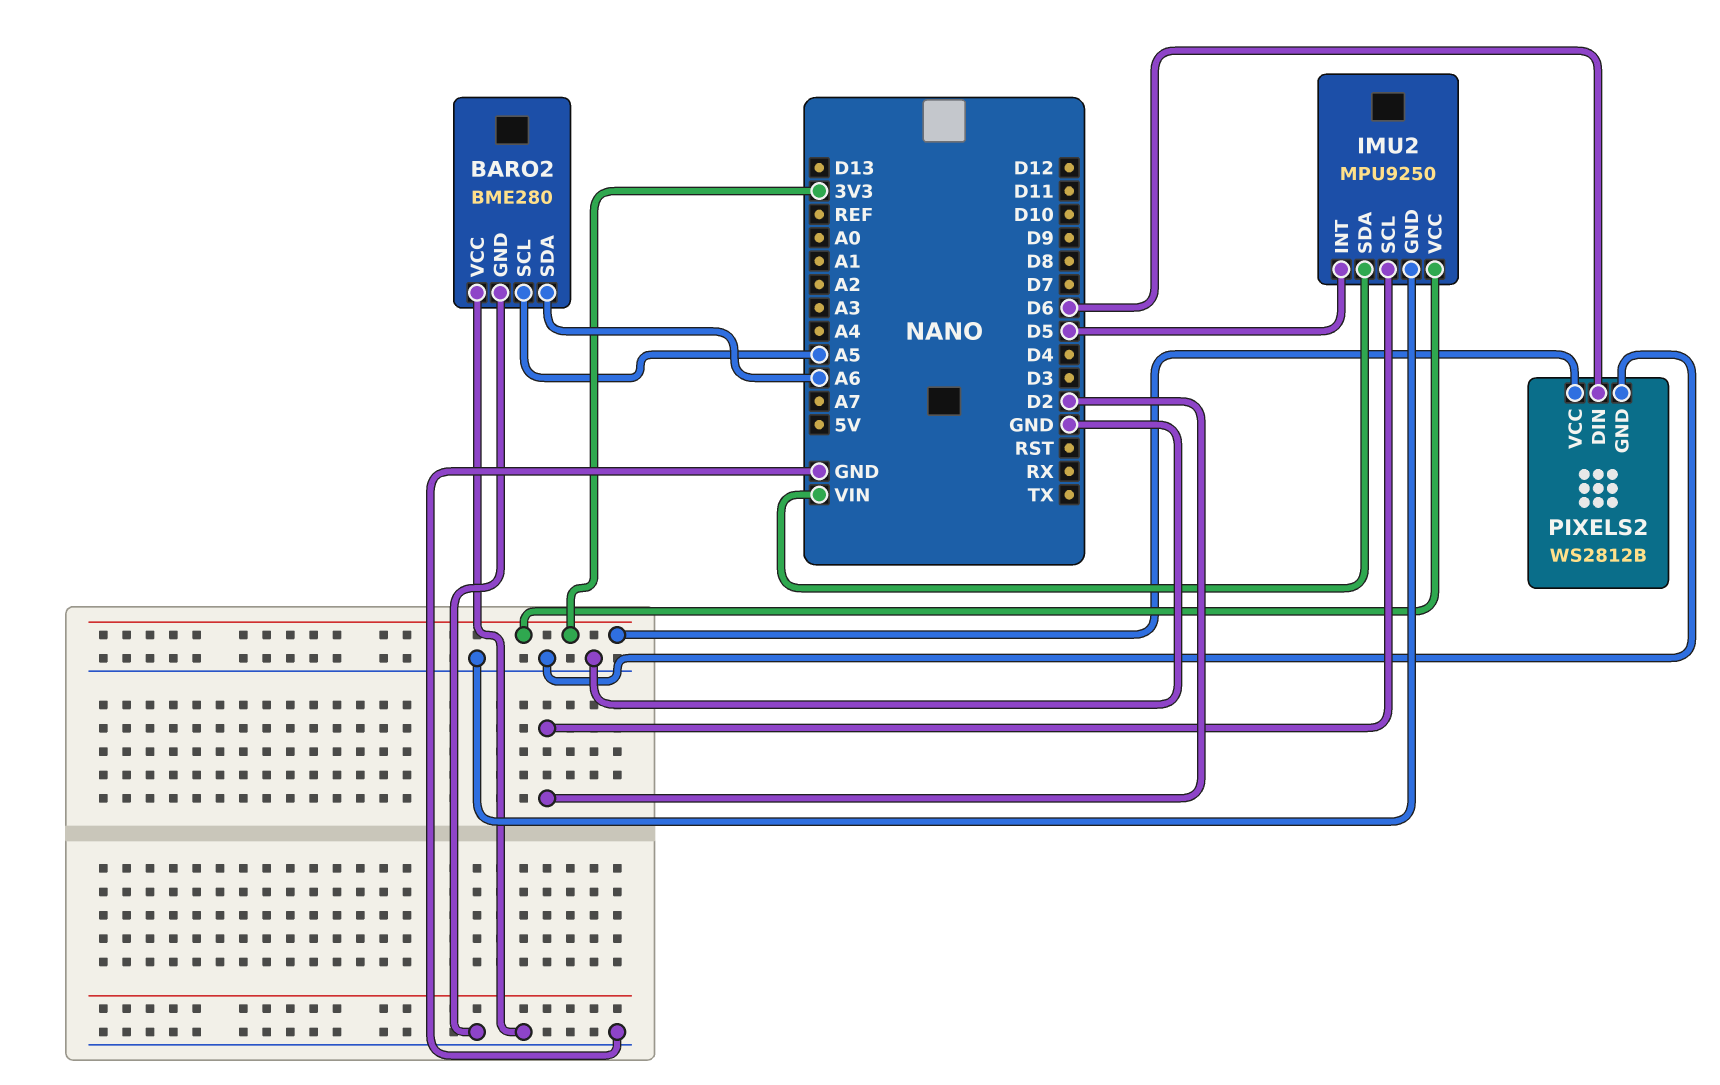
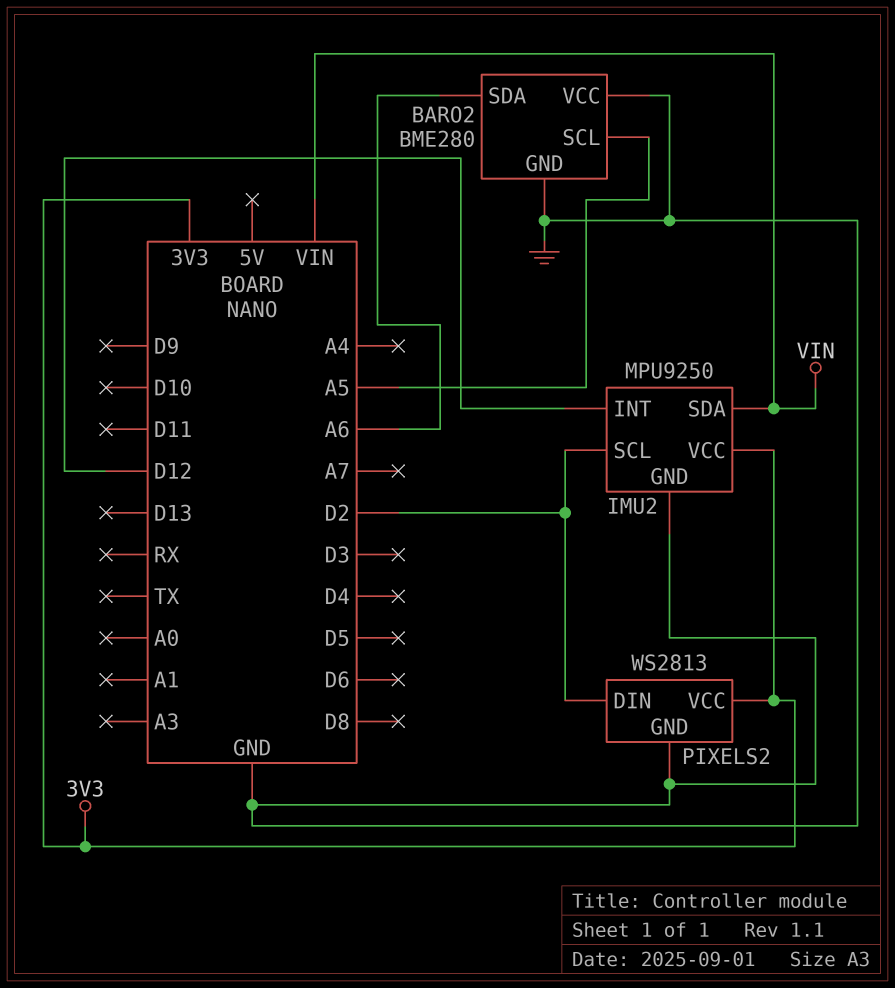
IMU2 pin INT: D5 -> D12
PIXELS2: WS2812B -> WS2813
PIXELS2 pin DIN: D6 -> D2

